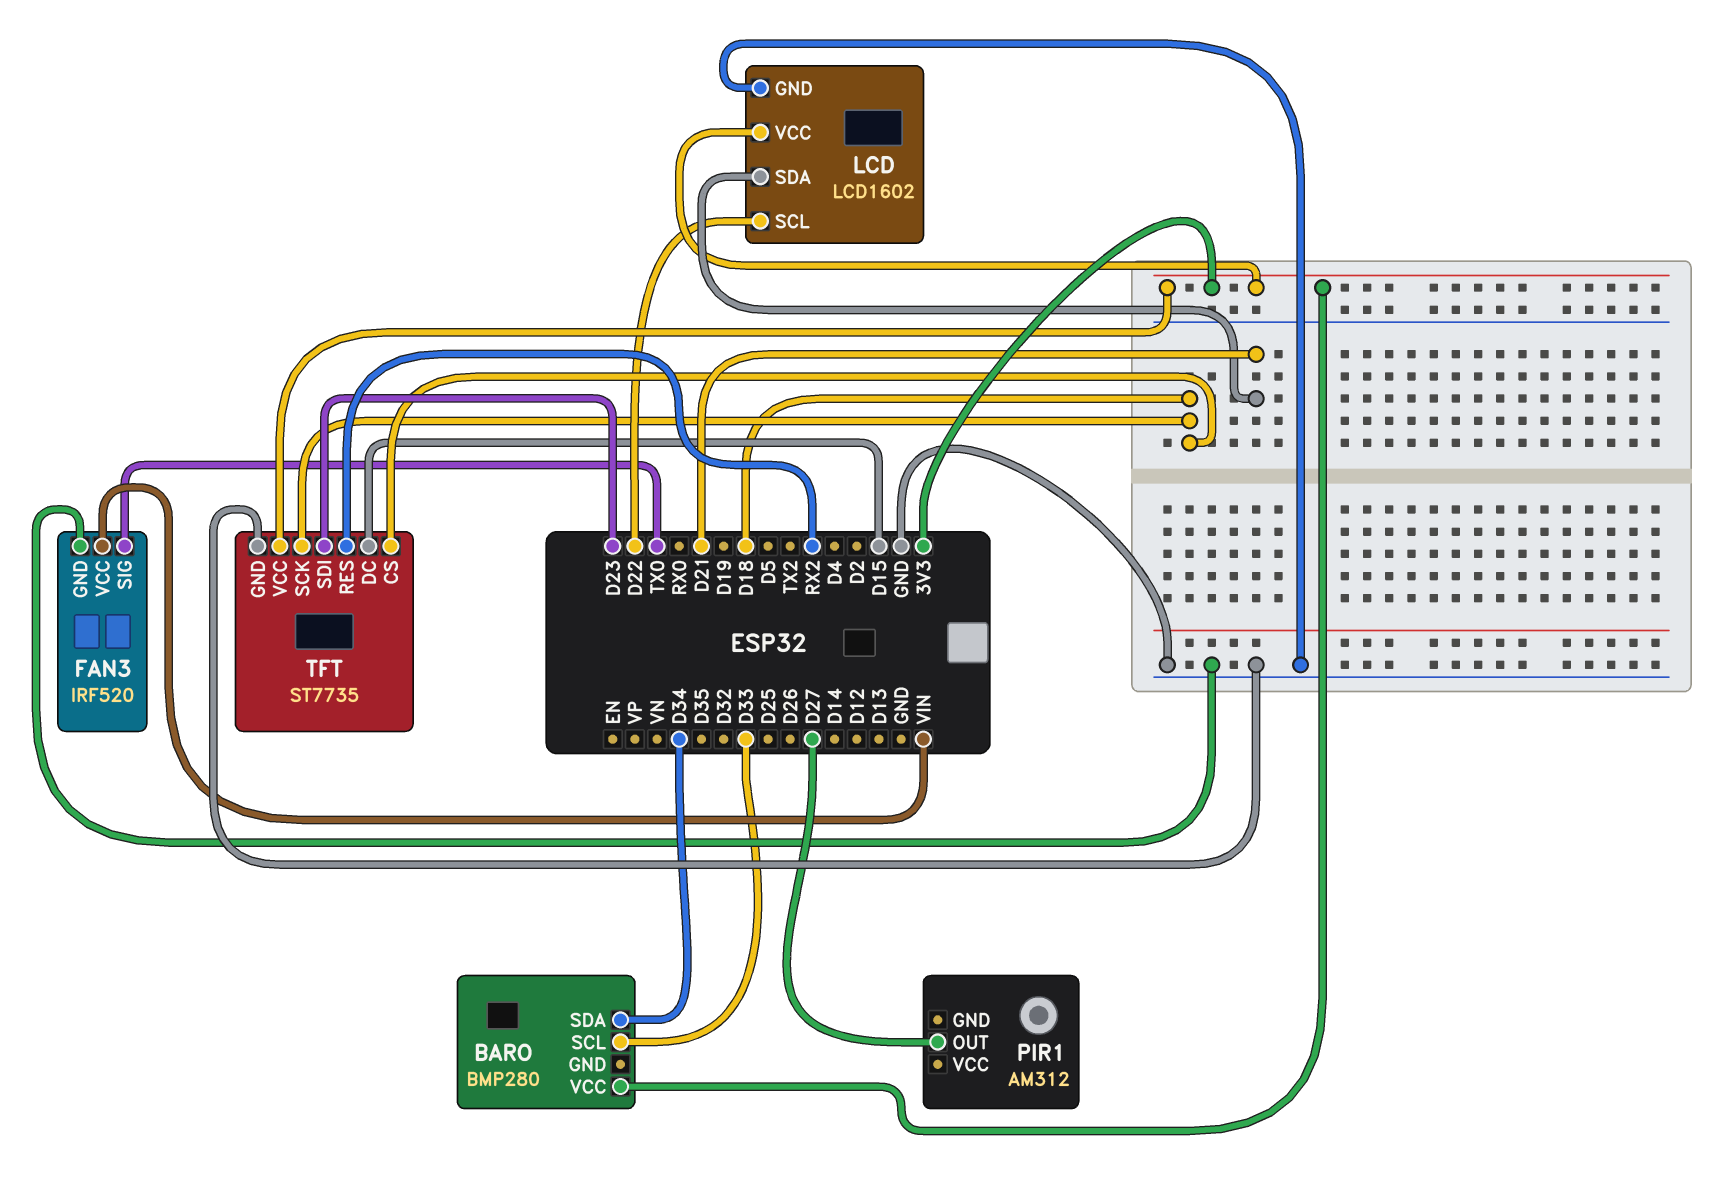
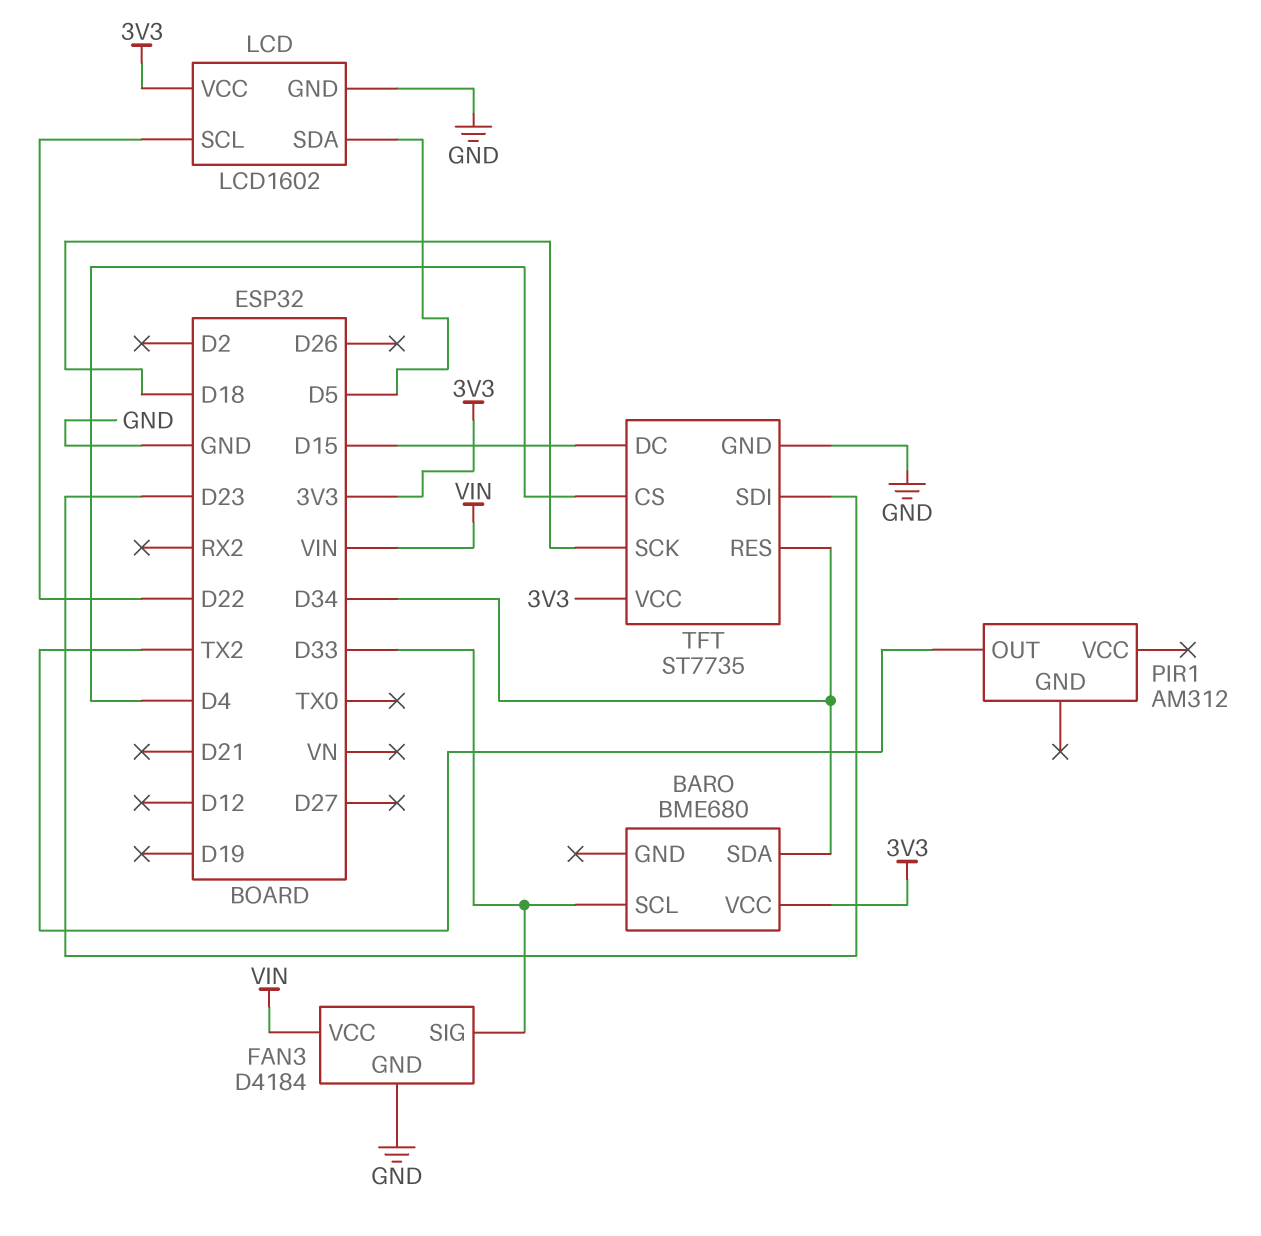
BARO: BMP280 -> BME680
FAN3: IRF520 -> D4184
FAN3 pin SIG: TX0 -> D33
LCD pin SDA: D21 -> D5
PIR1 pin OUT: D27 -> TX2
TFT pin CS: D18 -> D4
TFT pin RES: RX2 -> D34

